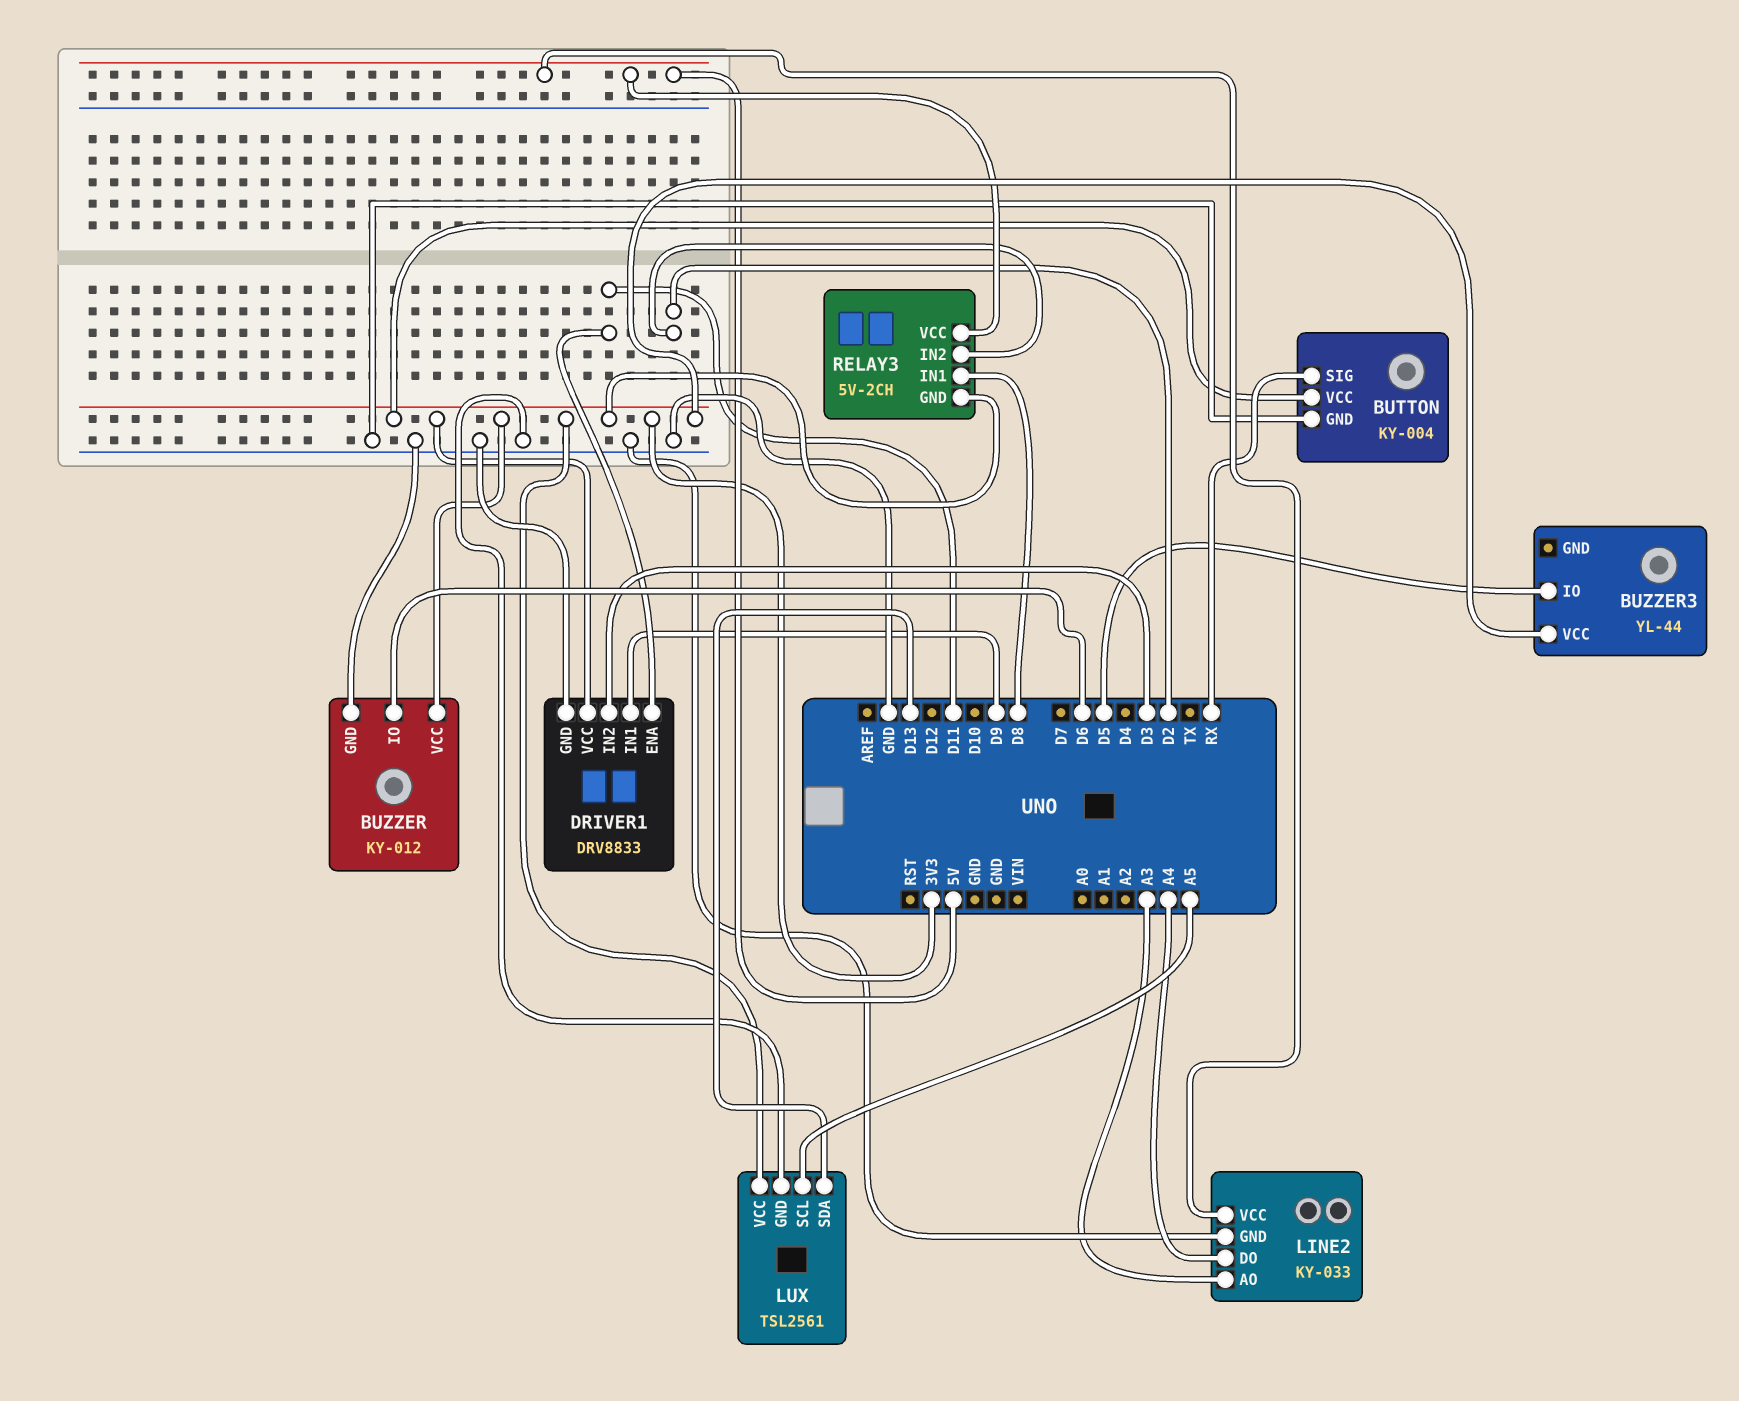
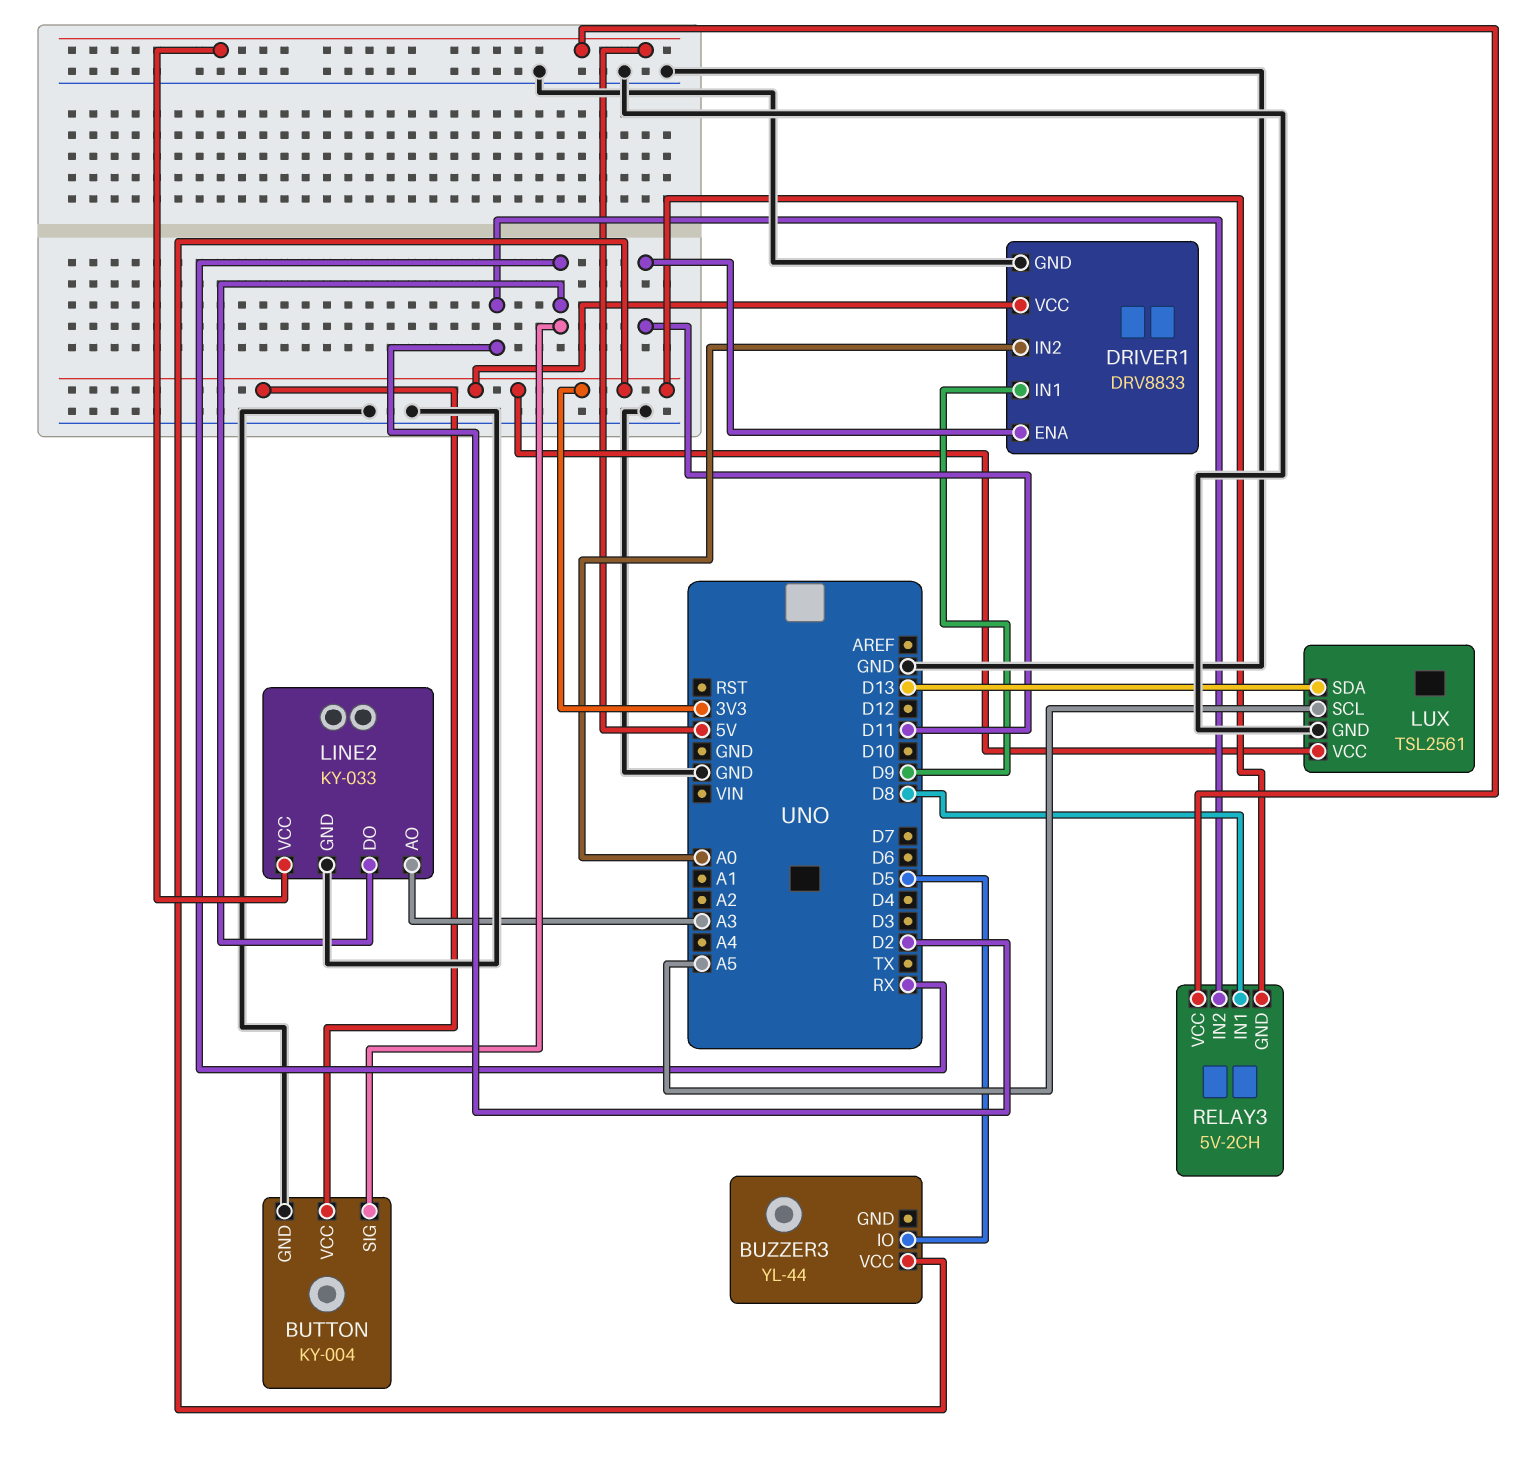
BUZZER: KY-012 -> none
BUZZER pin GND: GND -> none
BUZZER pin IO: D6 -> none
BUZZER pin VCC: 3V3 -> none
DRIVER1 pin IN2: D3 -> A0
LINE2 pin DO: A4 -> RX

